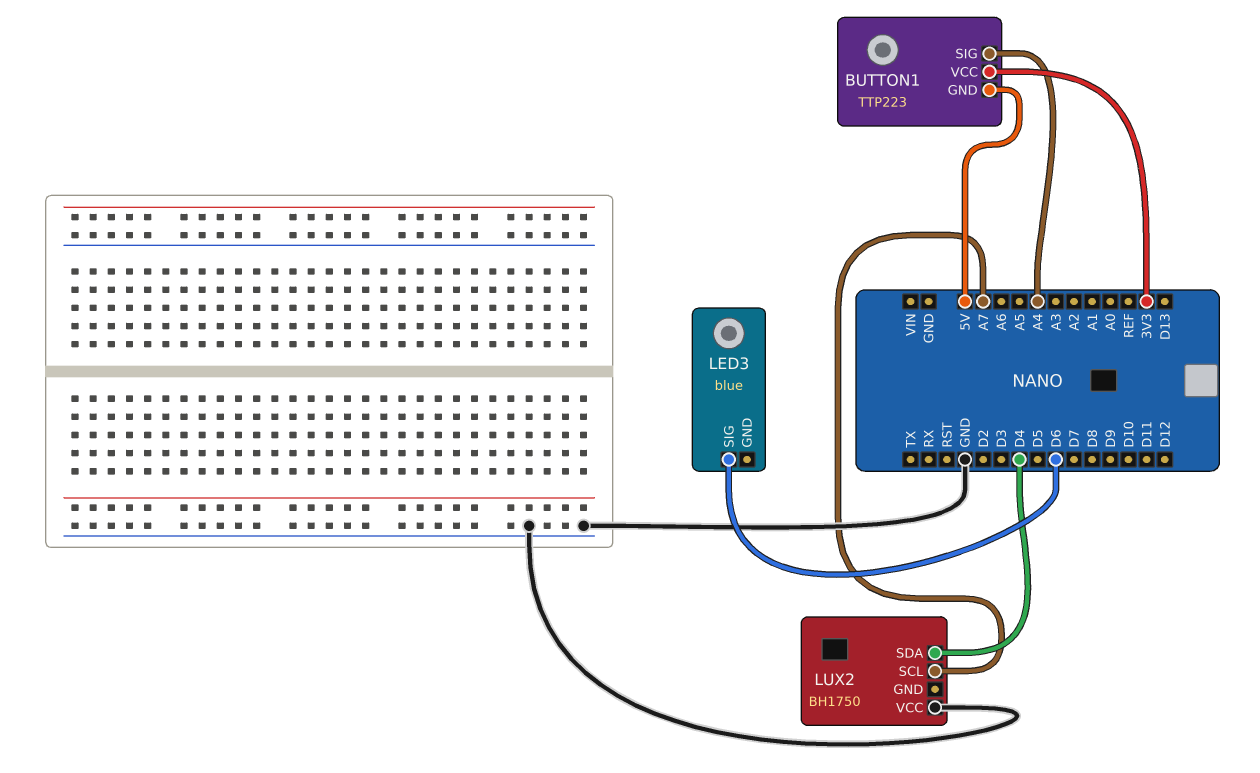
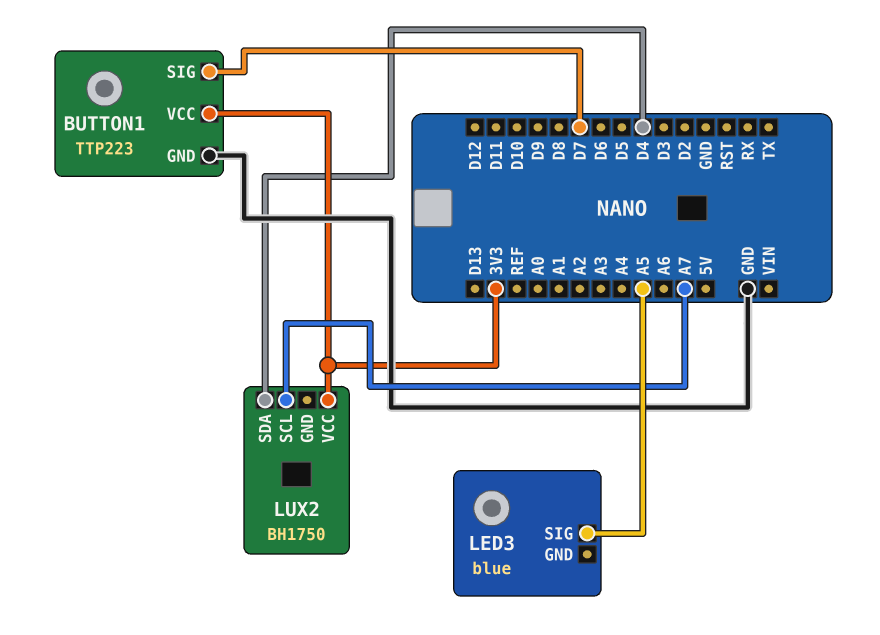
BUTTON1 pin GND: 5V -> GND
BUTTON1 pin SIG: A4 -> D7
LED3 pin SIG: D6 -> A5
LUX2 pin VCC: GND -> 3V3

